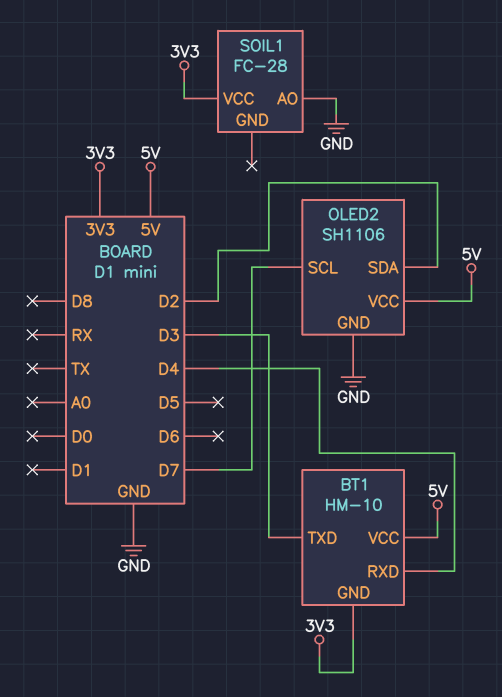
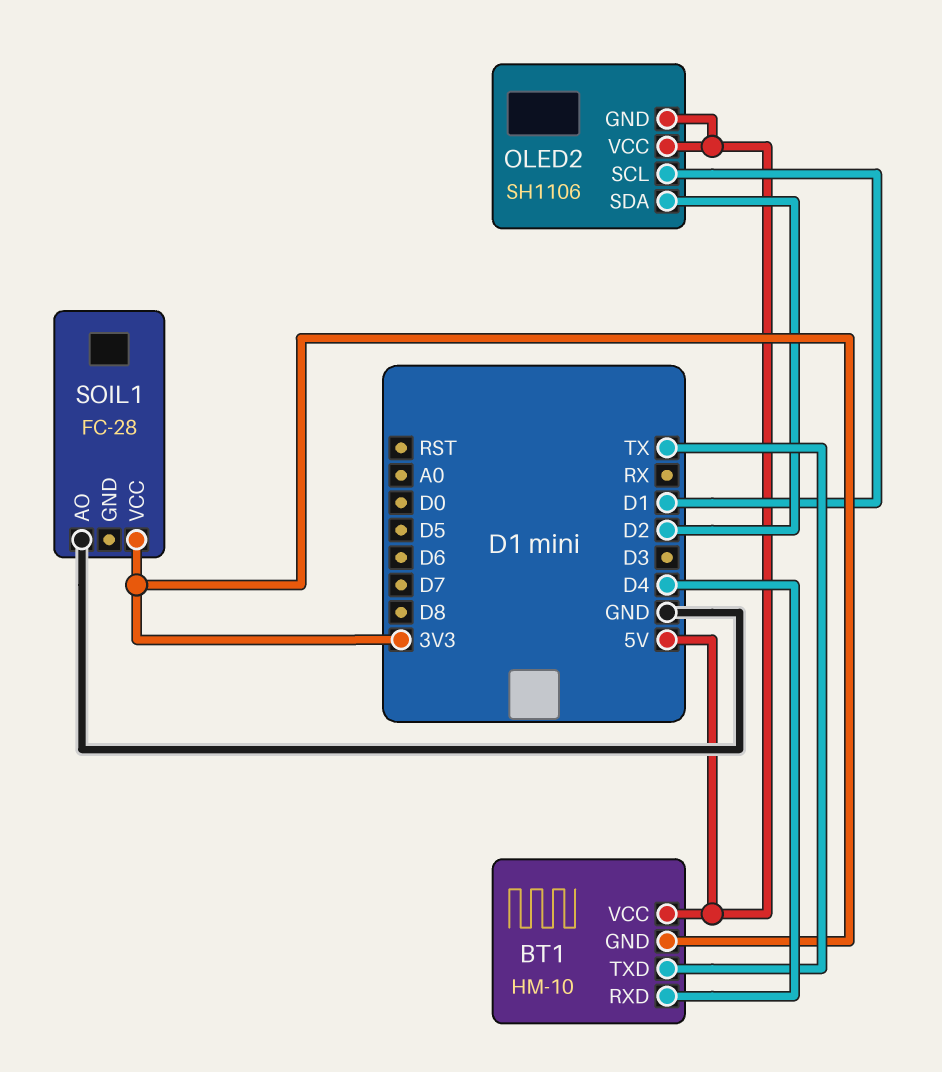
BT1 pin TXD: D3 -> TX
OLED2 pin GND: GND -> 5V
OLED2 pin SCL: D7 -> D1

